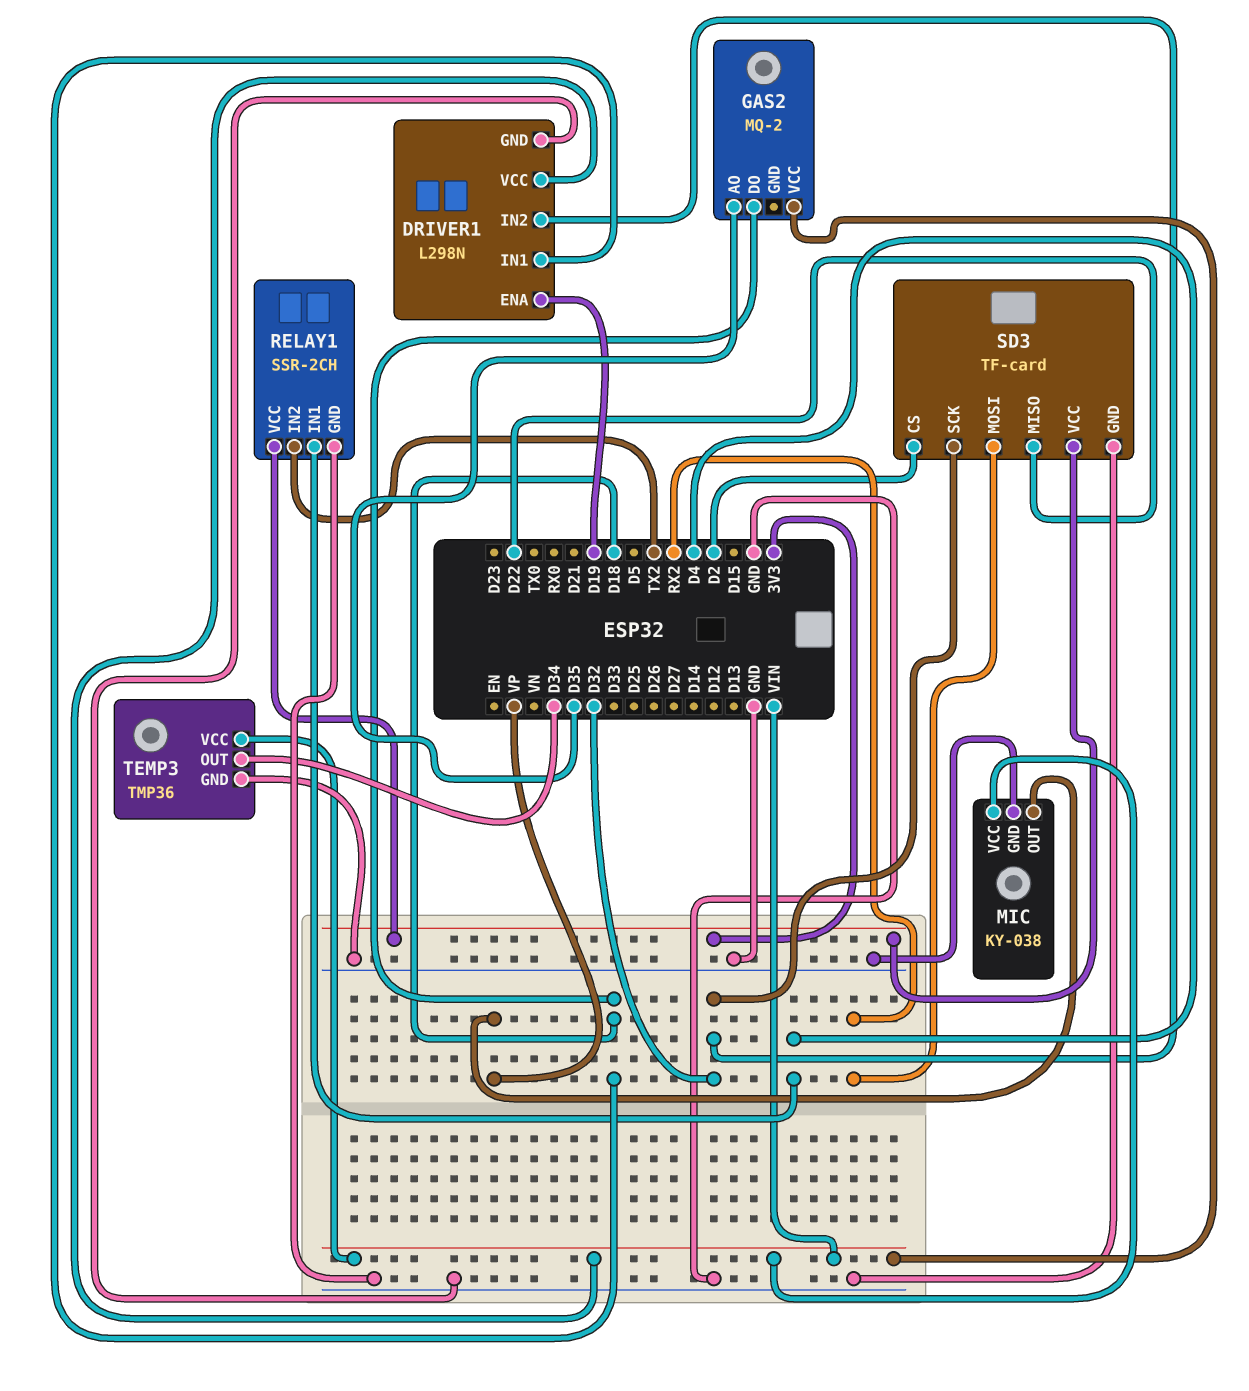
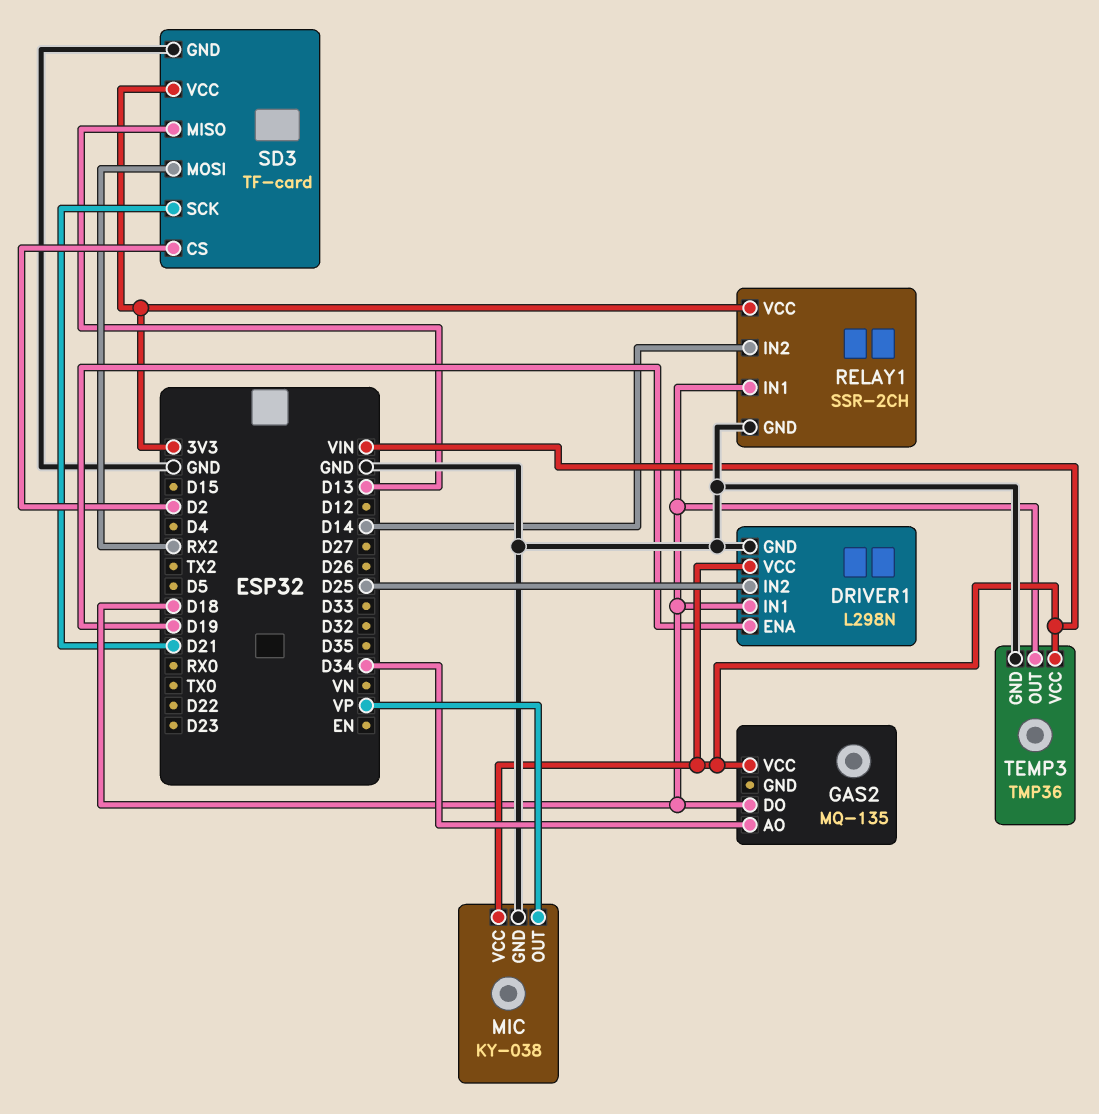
DRIVER1 pin IN2: D32 -> D25
GAS2: MQ-2 -> MQ-135
GAS2 pin AO: D35 -> D34
RELAY1 pin IN1: D4 -> D18
RELAY1 pin IN2: TX2 -> D14
SD3 pin MISO: D22 -> D13
SD3 pin SCK: D32 -> D21
TEMP3 pin OUT: D34 -> D18

